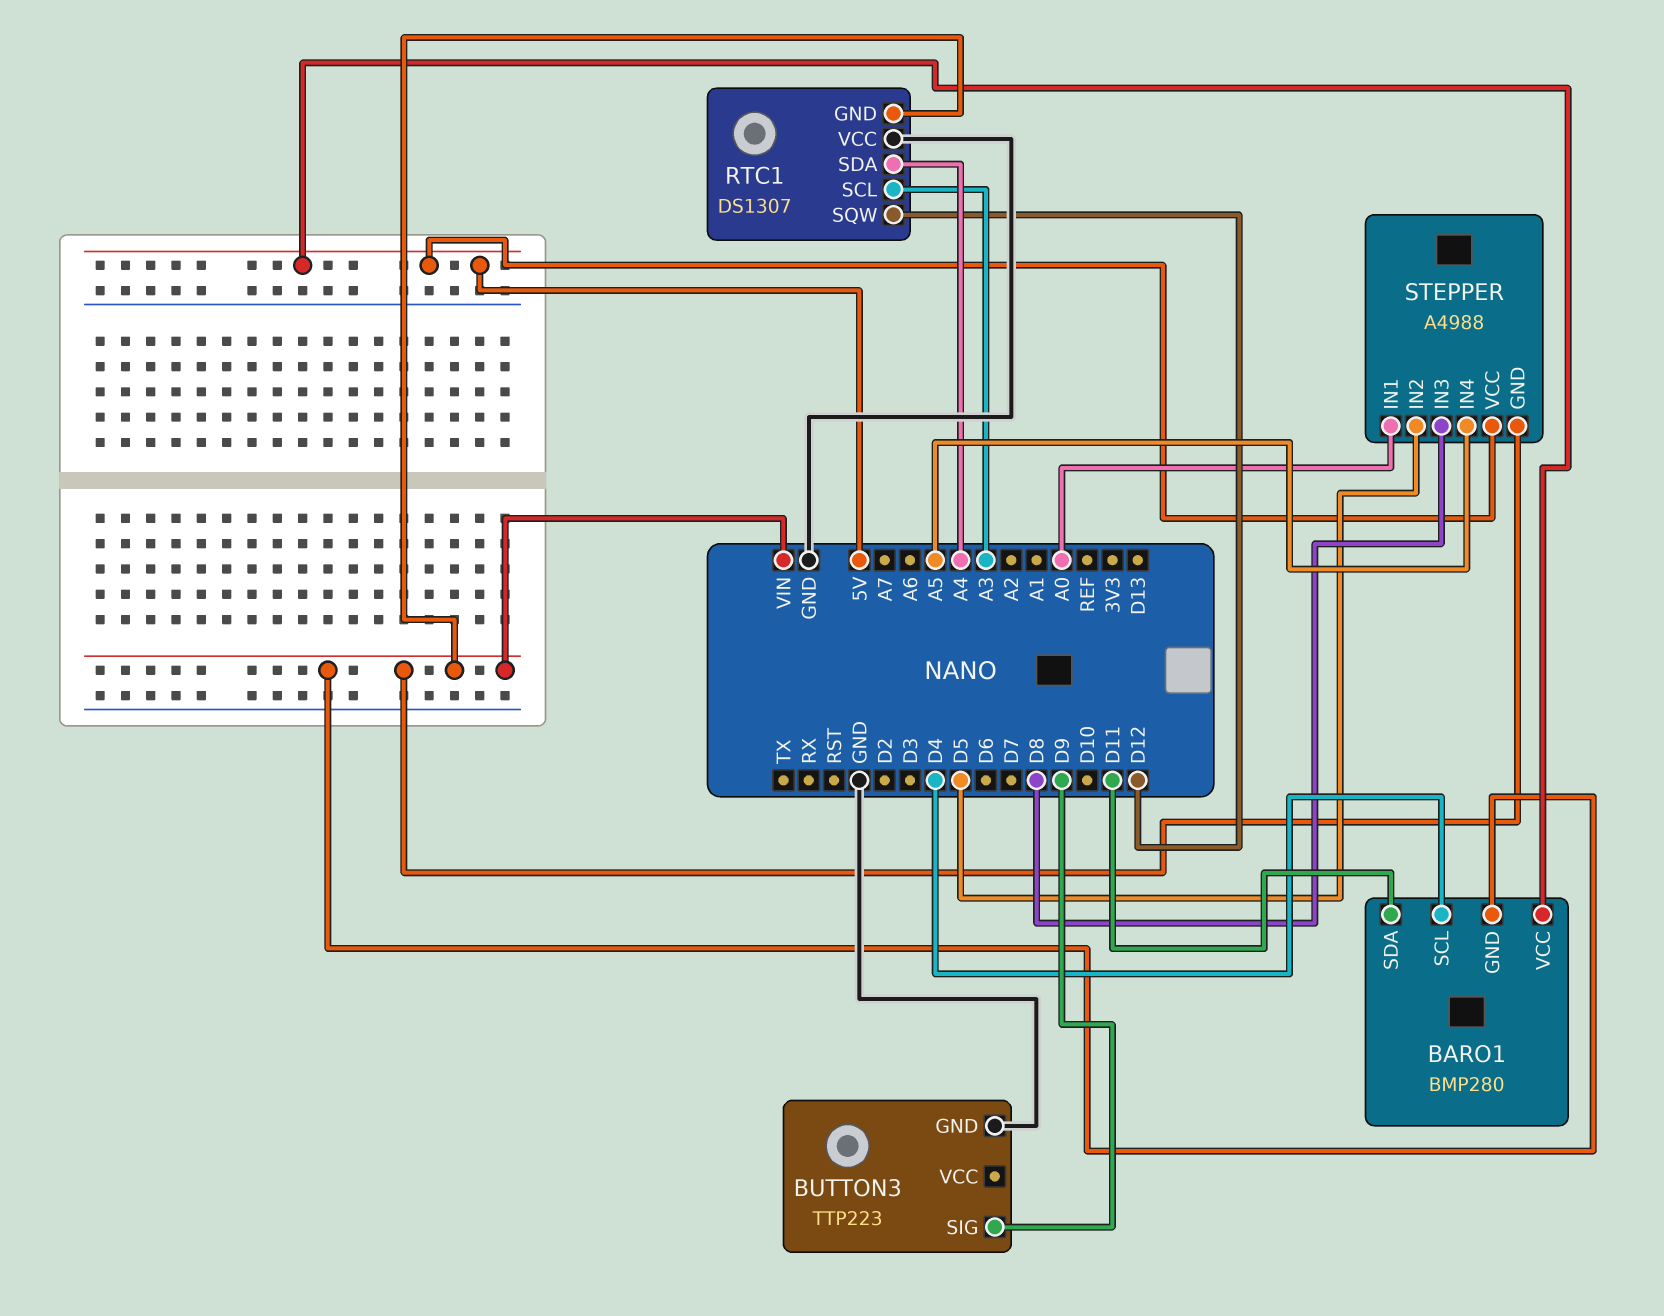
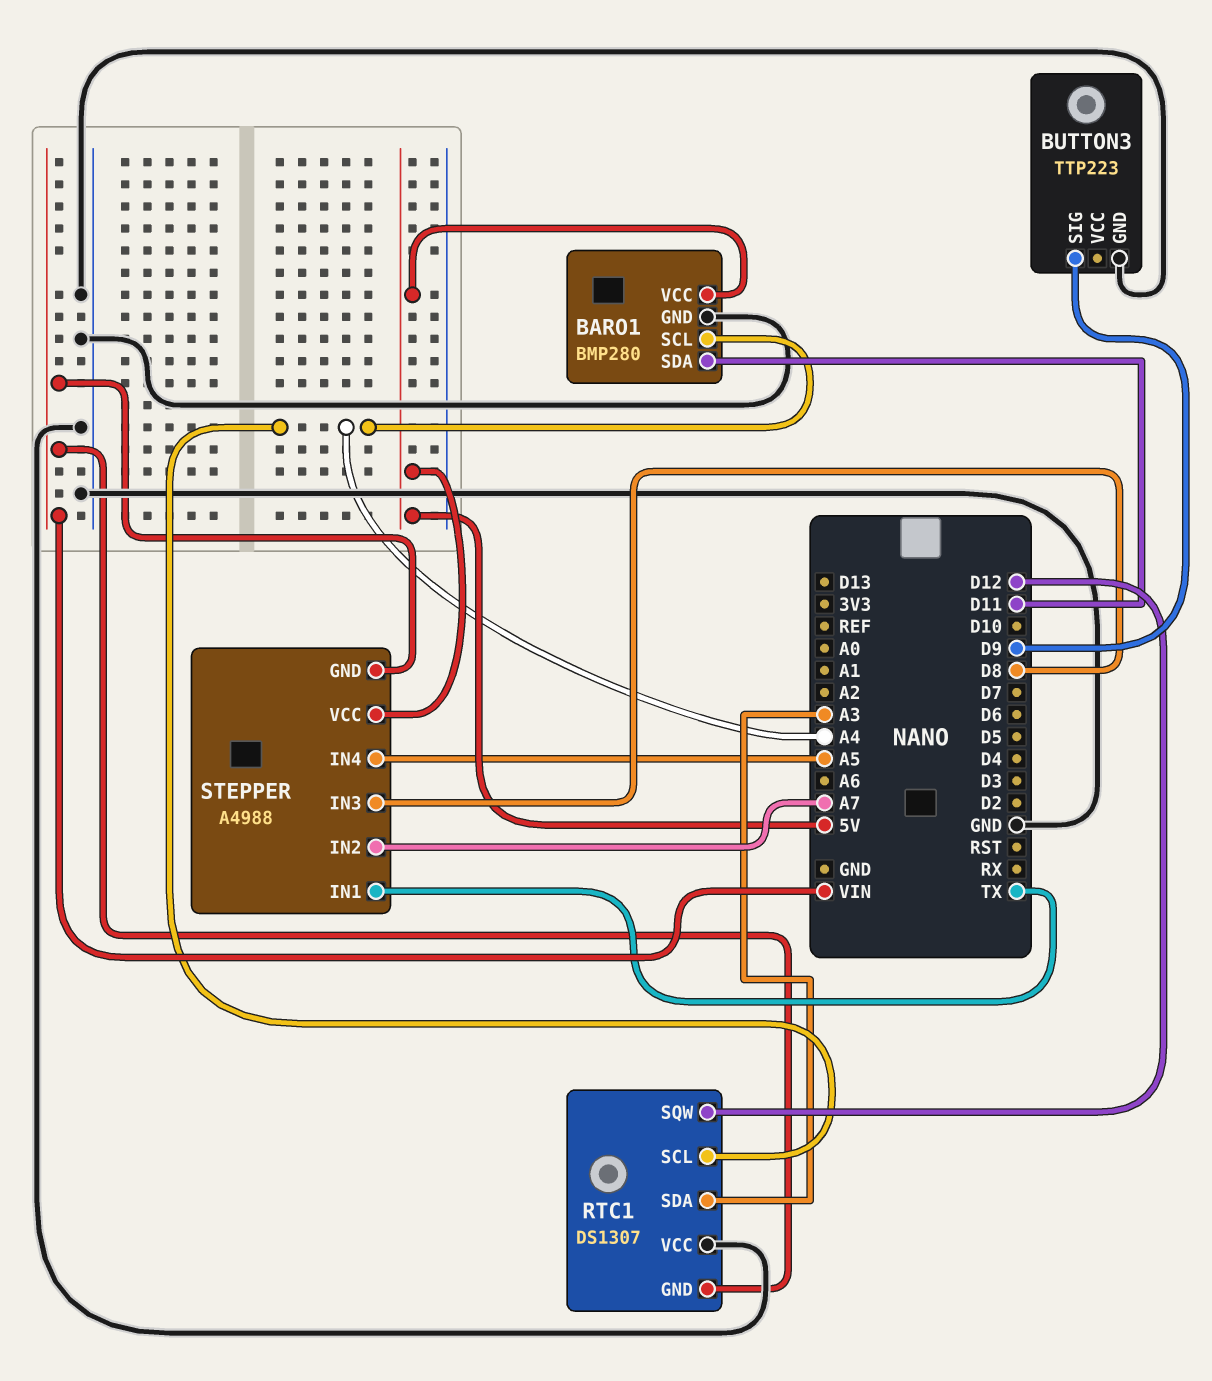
BARO1 pin GND: VIN -> GND
BARO1 pin SCL: D4 -> A4
RTC1 pin SCL: A3 -> A4
RTC1 pin SDA: A4 -> A3
STEPPER pin IN1: A0 -> TX
STEPPER pin IN2: D5 -> A7

